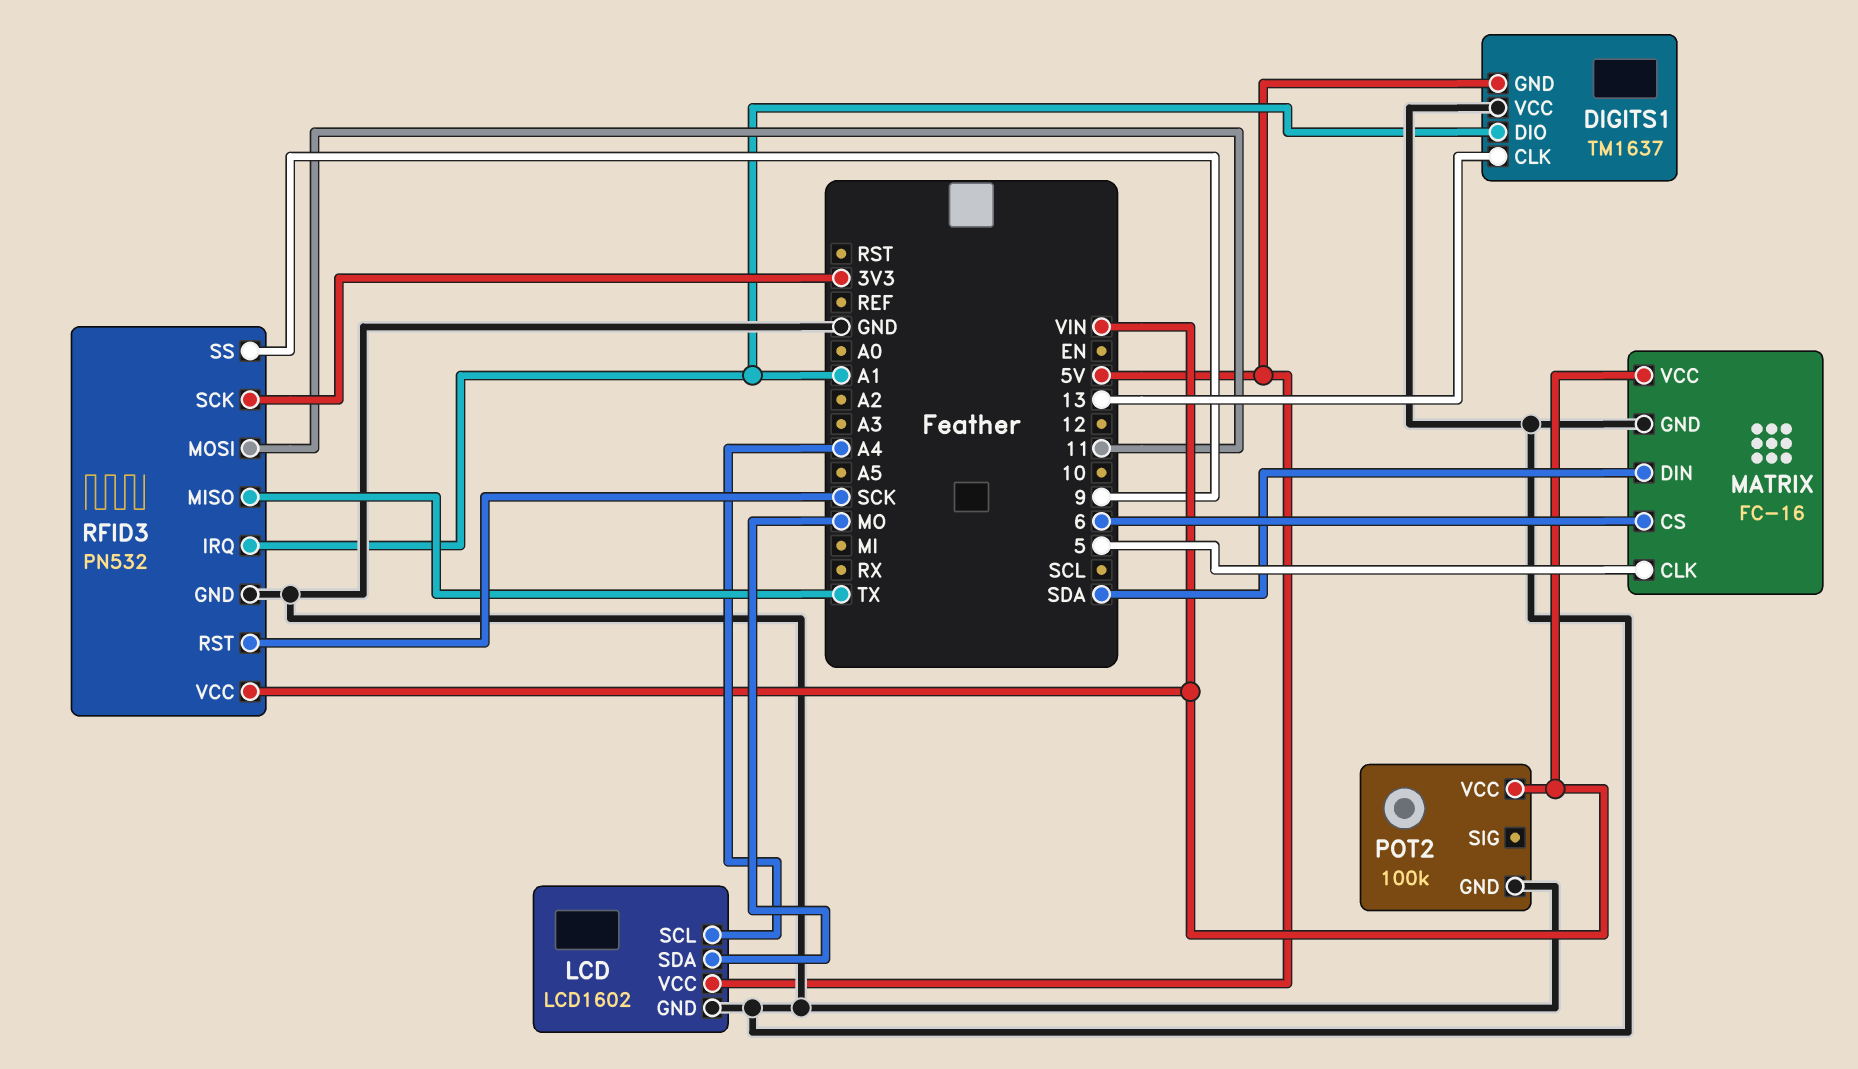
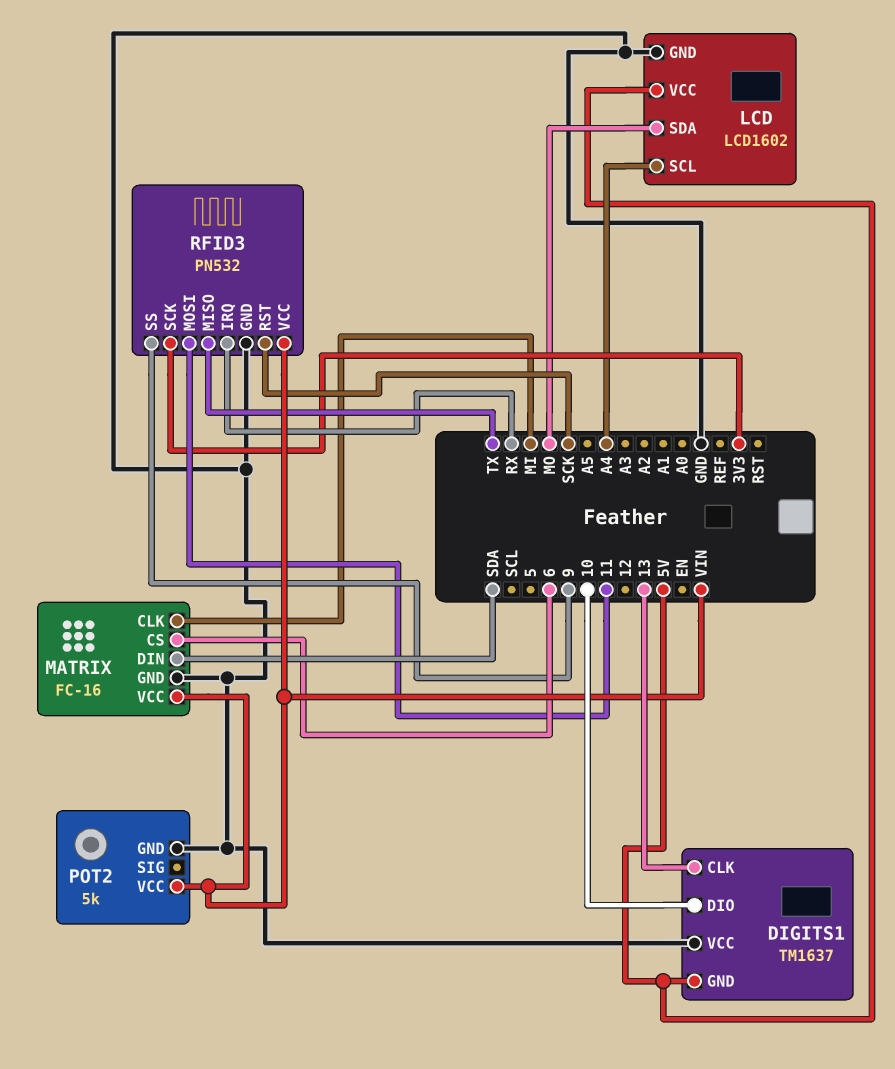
DIGITS1 pin DIO: A1 -> 10
MATRIX pin CLK: 5 -> MI
POT2: 100k -> 5k
RFID3 pin IRQ: A1 -> RX

